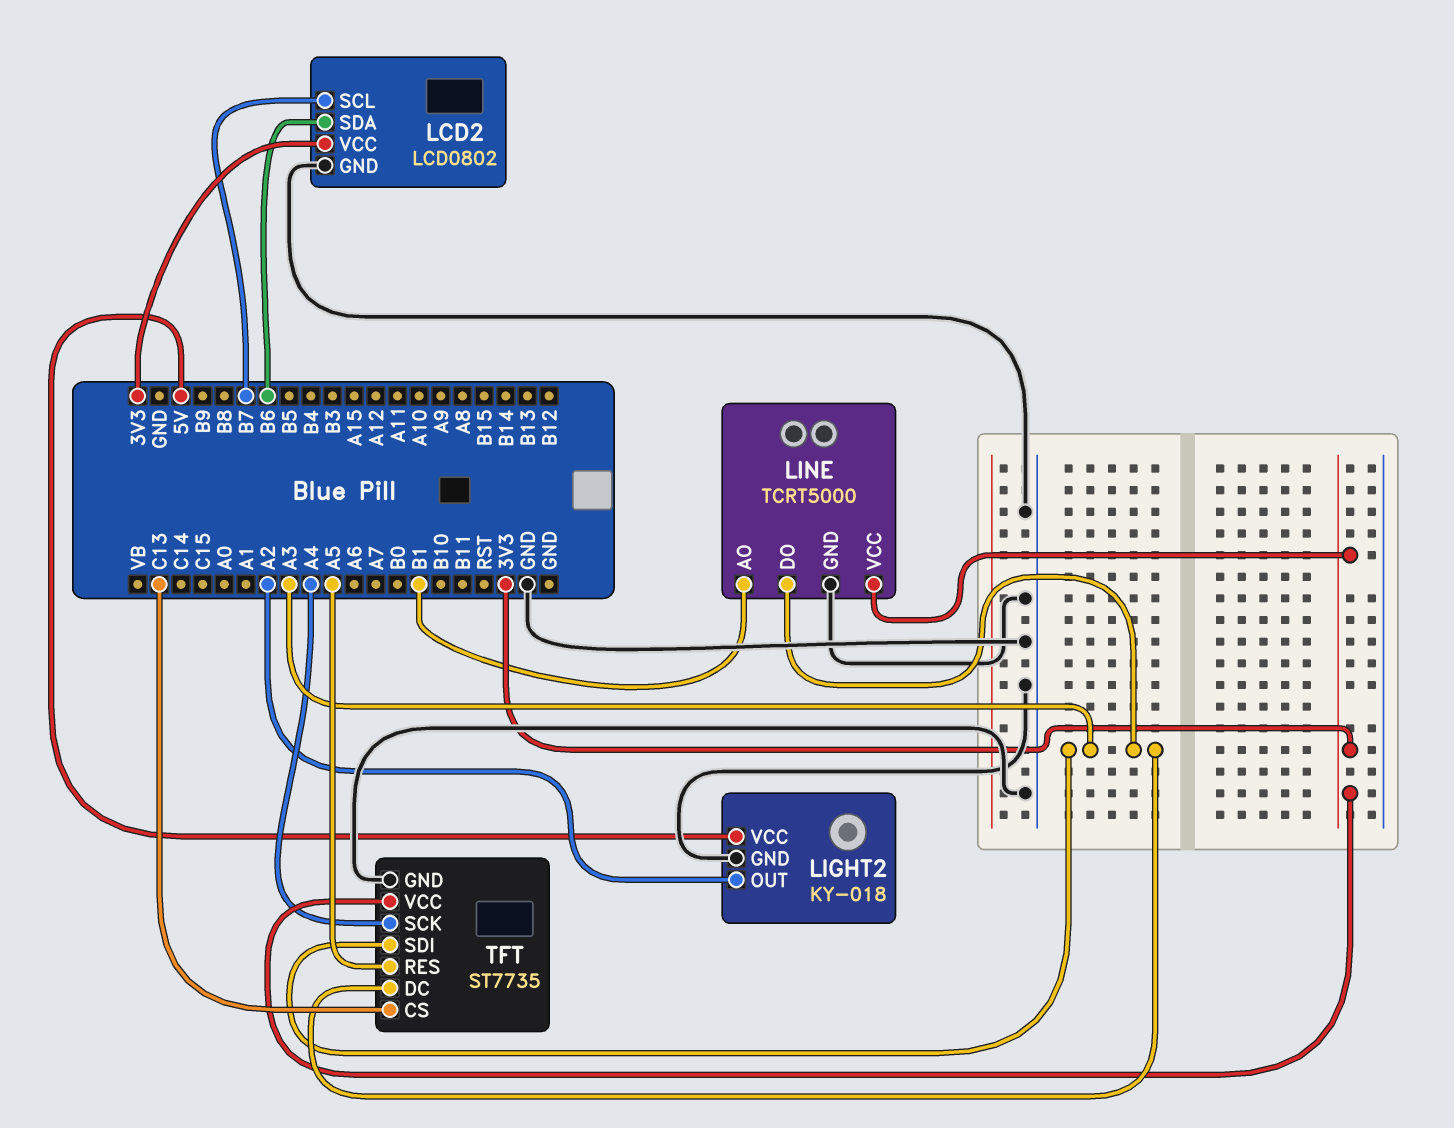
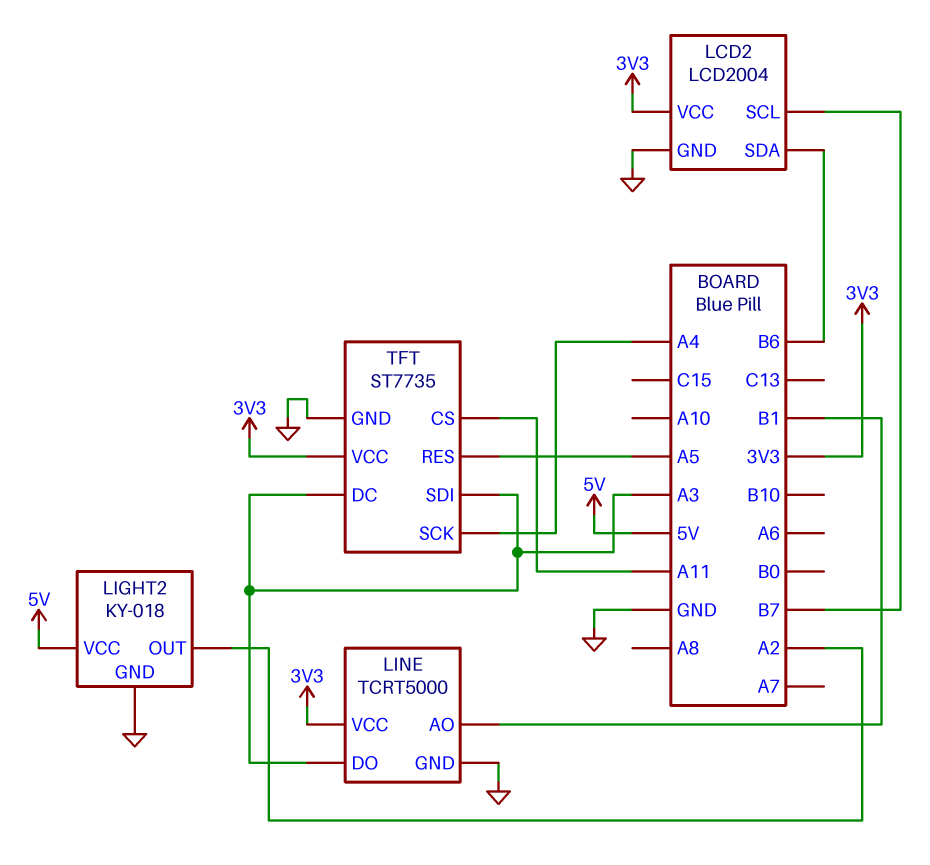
LCD2: LCD0802 -> LCD2004
TFT pin CS: C13 -> A11

